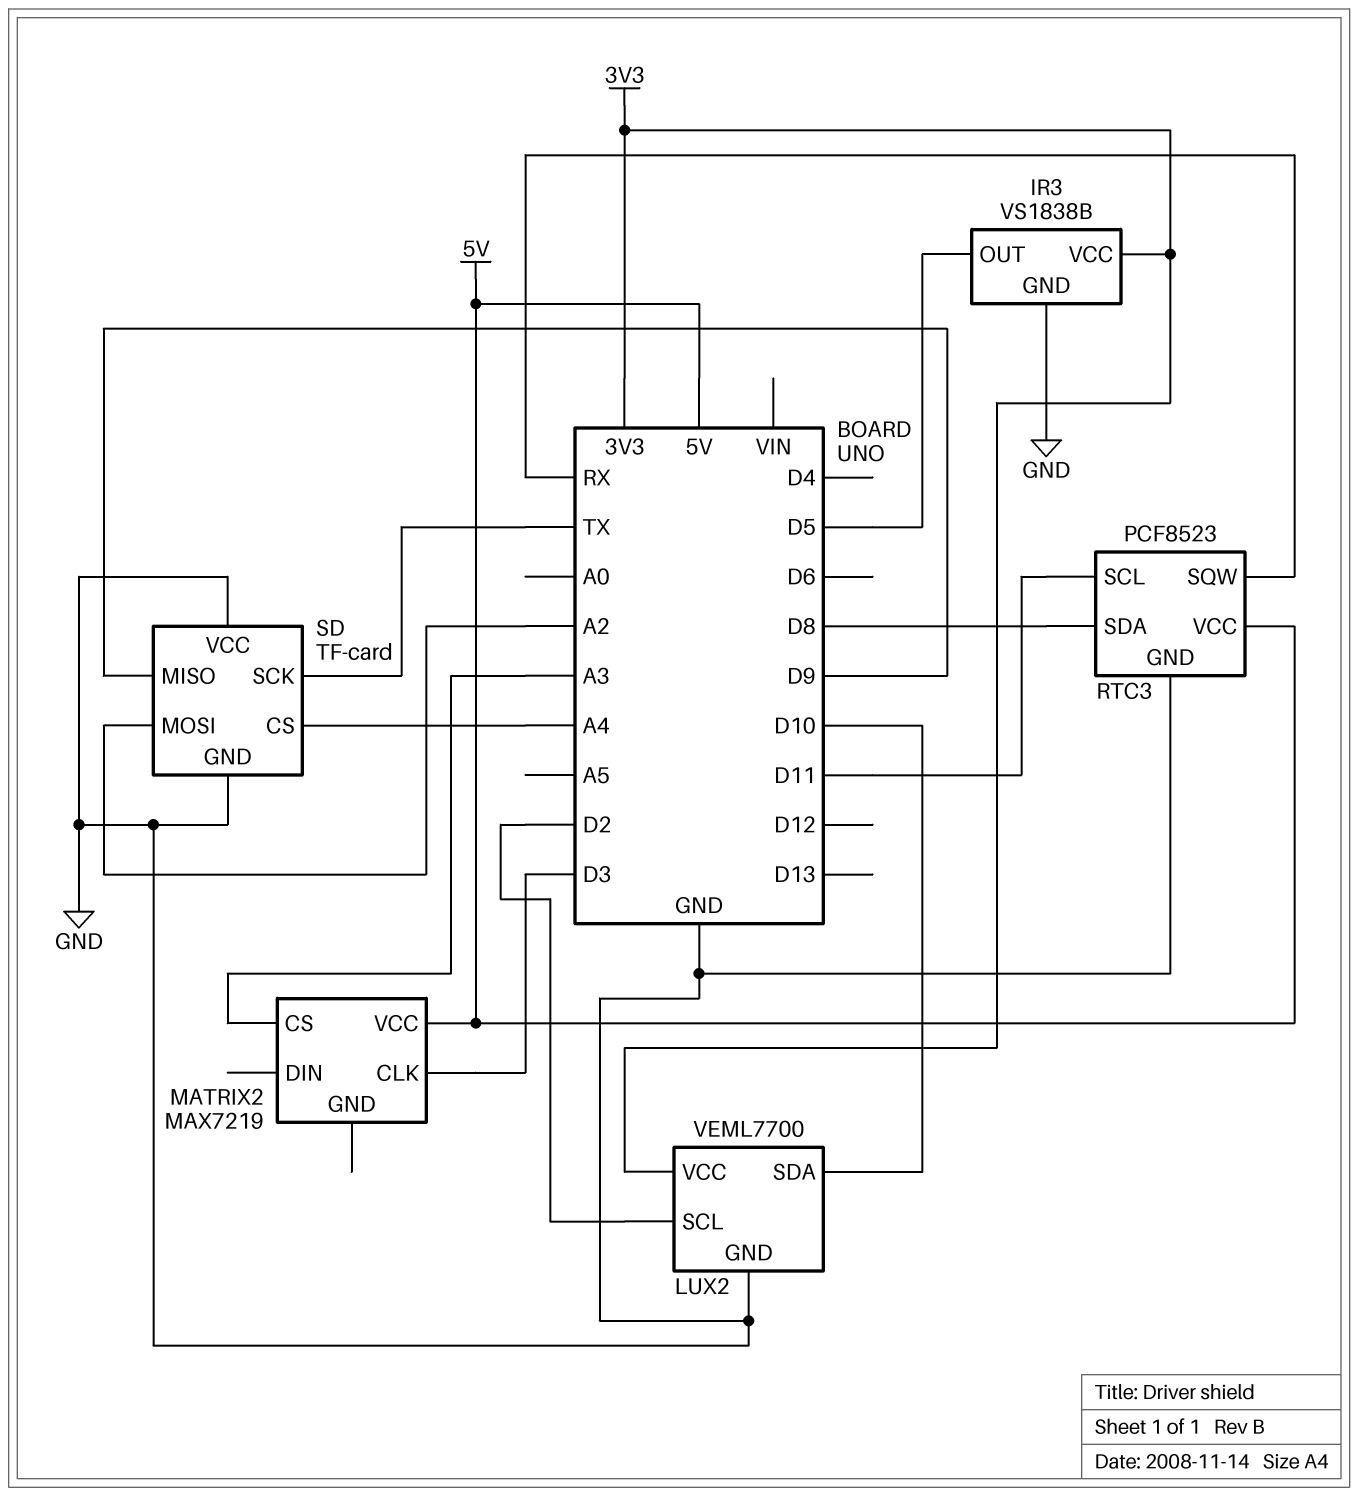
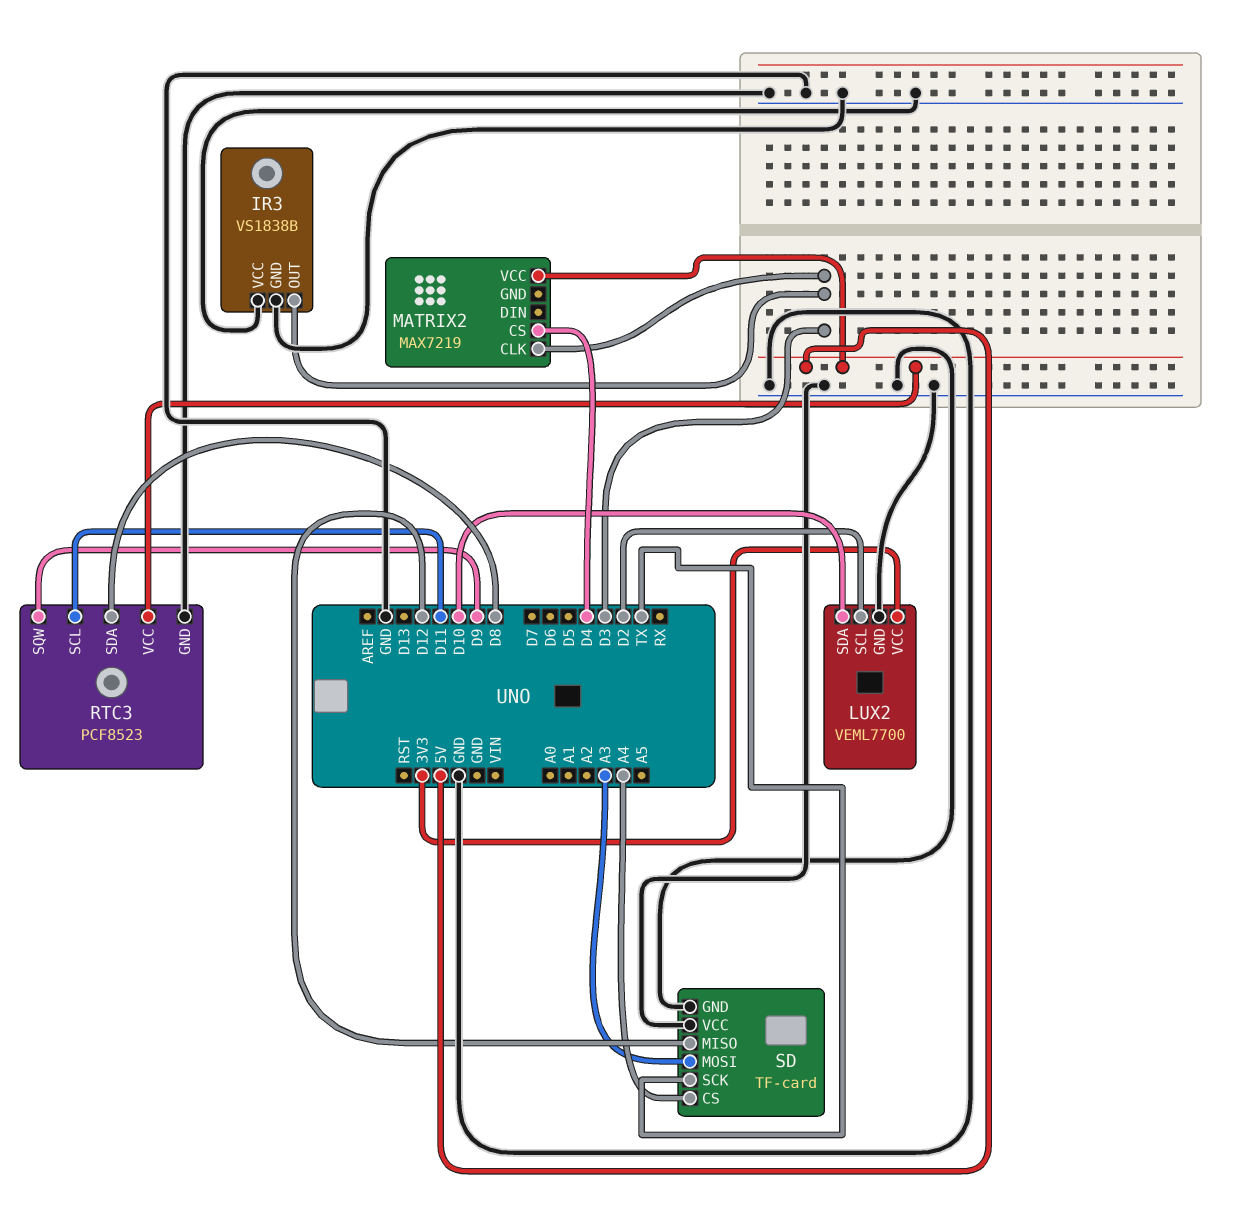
IR3 pin OUT: D5 -> D3
IR3 pin VCC: 3V3 -> GND
MATRIX2 pin CS: A3 -> D4
RTC3 pin SQW: RX -> D9
SD pin MISO: D9 -> D12
SD pin MOSI: A2 -> A3

